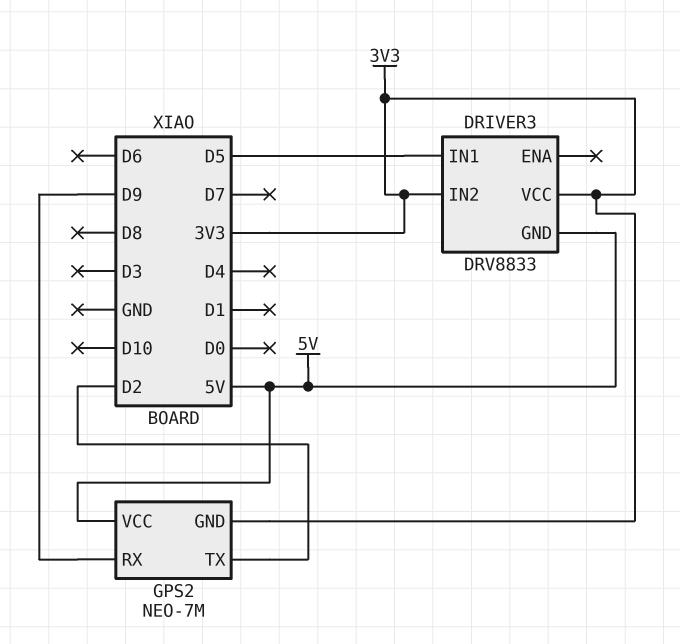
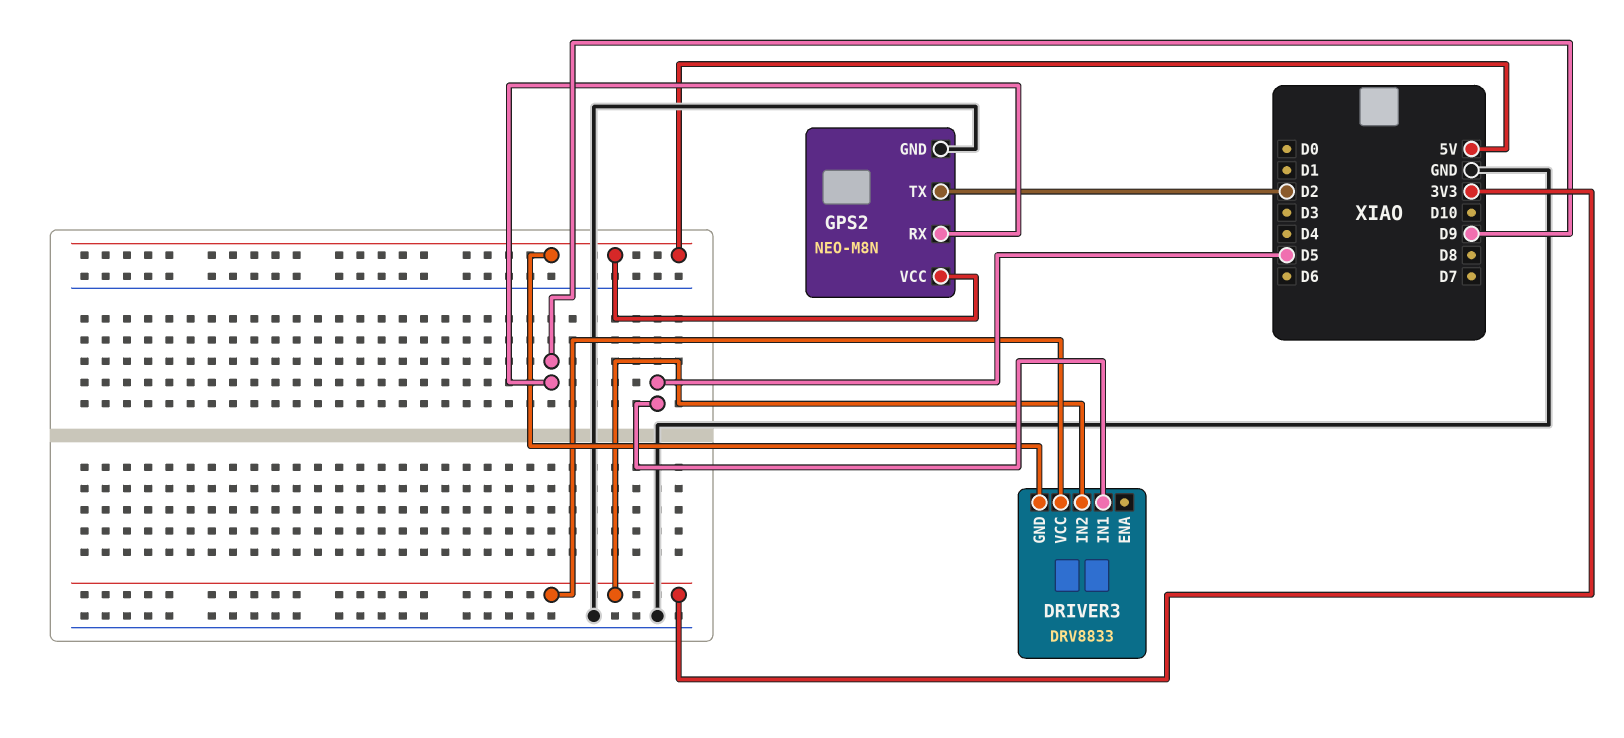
GPS2: NEO-7M -> NEO-M8N
GPS2 pin GND: 3V3 -> GND

